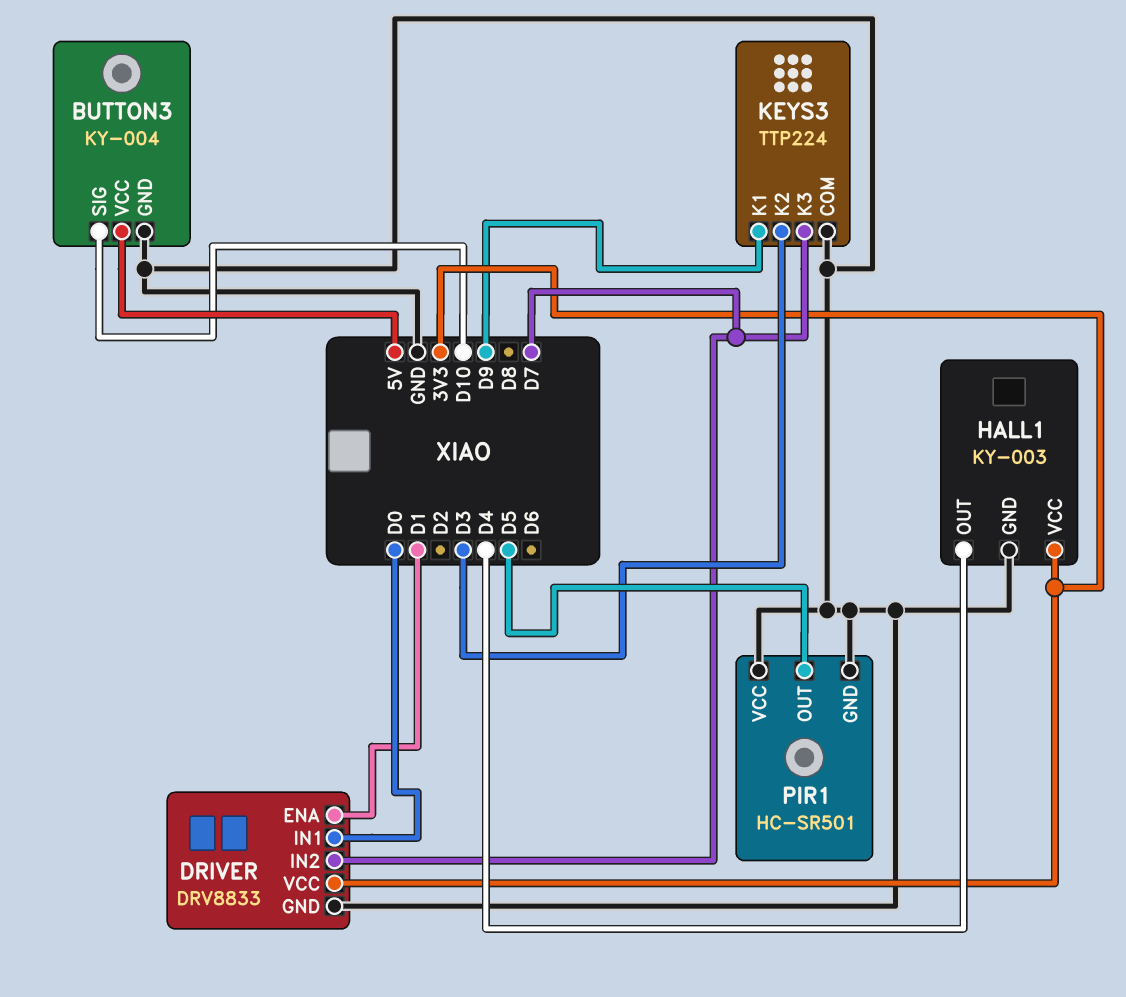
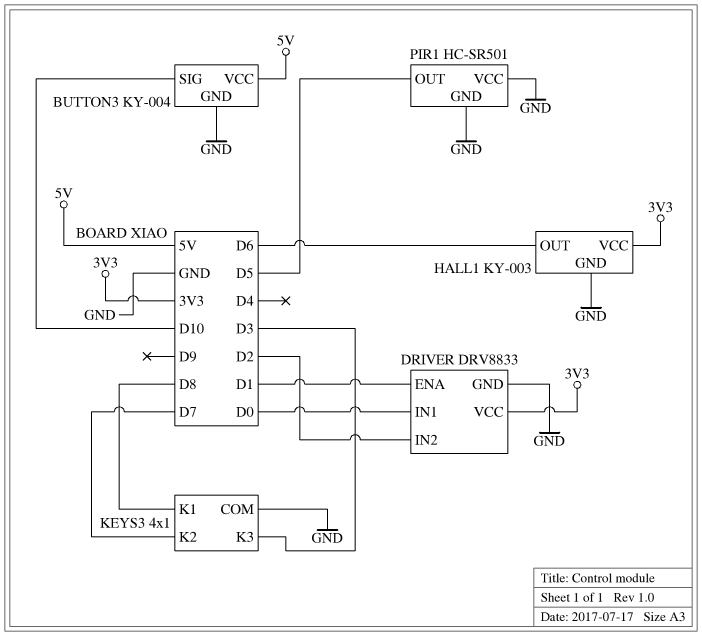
DRIVER pin IN2: D7 -> D2
HALL1 pin OUT: D4 -> D6
KEYS3: TTP224 -> 4x1
KEYS3 pin K1: D9 -> D8
KEYS3 pin K2: D3 -> D7
KEYS3 pin K3: D7 -> D3

